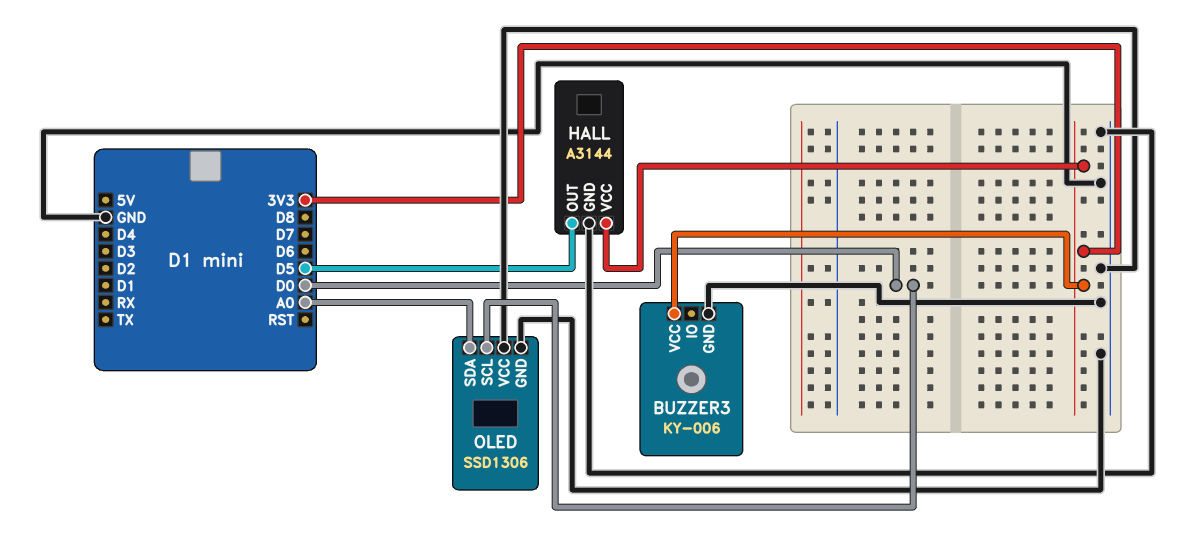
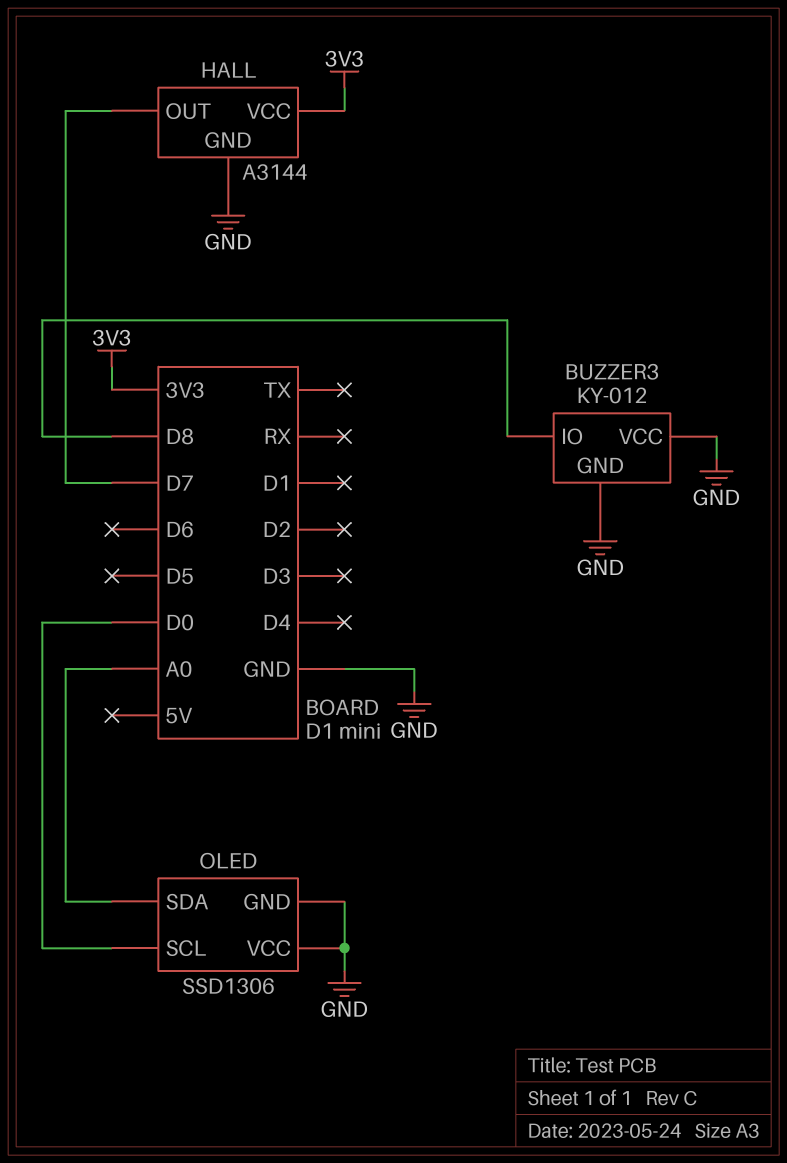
BUZZER3: KY-006 -> KY-012
BUZZER3 pin IO: none -> D8
BUZZER3 pin VCC: 3V3 -> GND
HALL pin OUT: D5 -> D7

